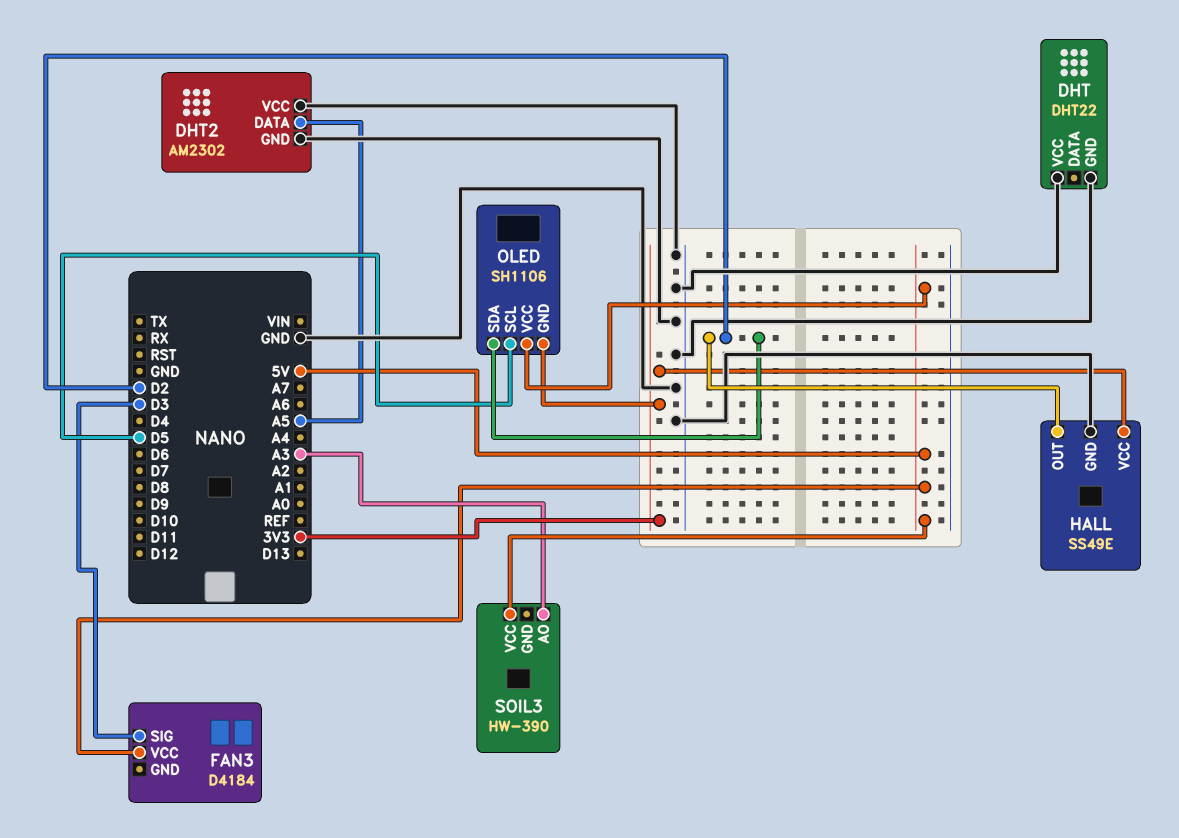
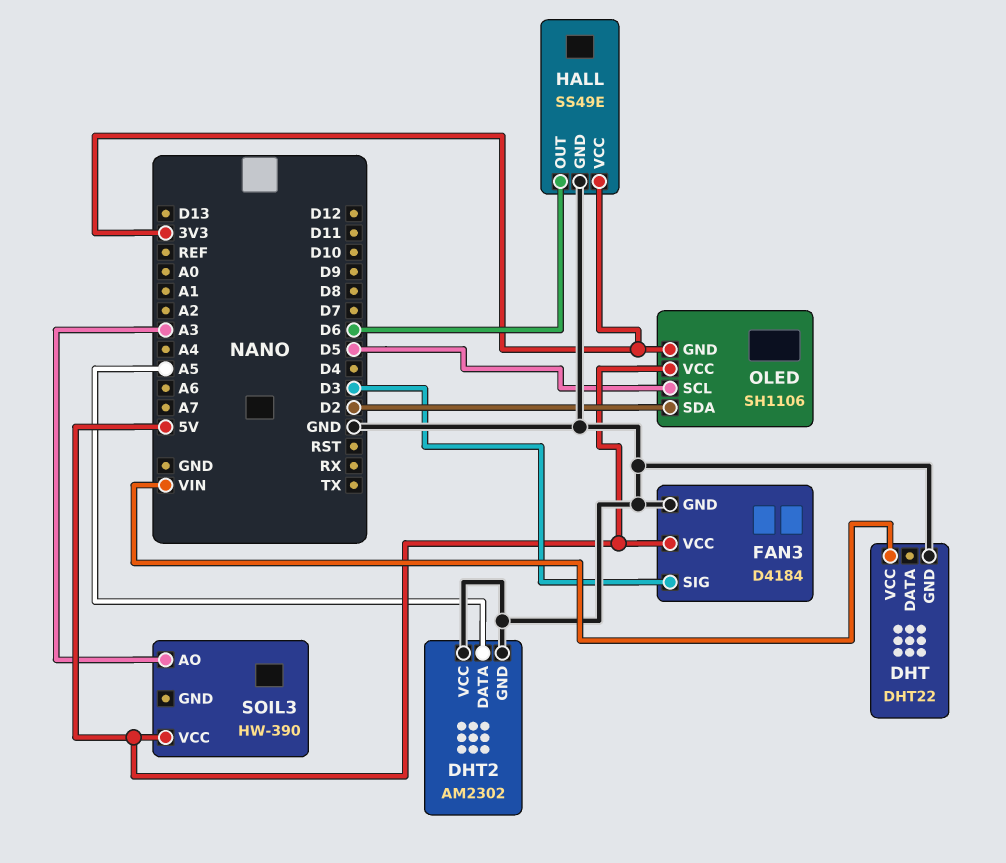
DHT pin VCC: GND -> VIN
FAN3 pin GND: none -> GND
HALL pin OUT: D2 -> D6

